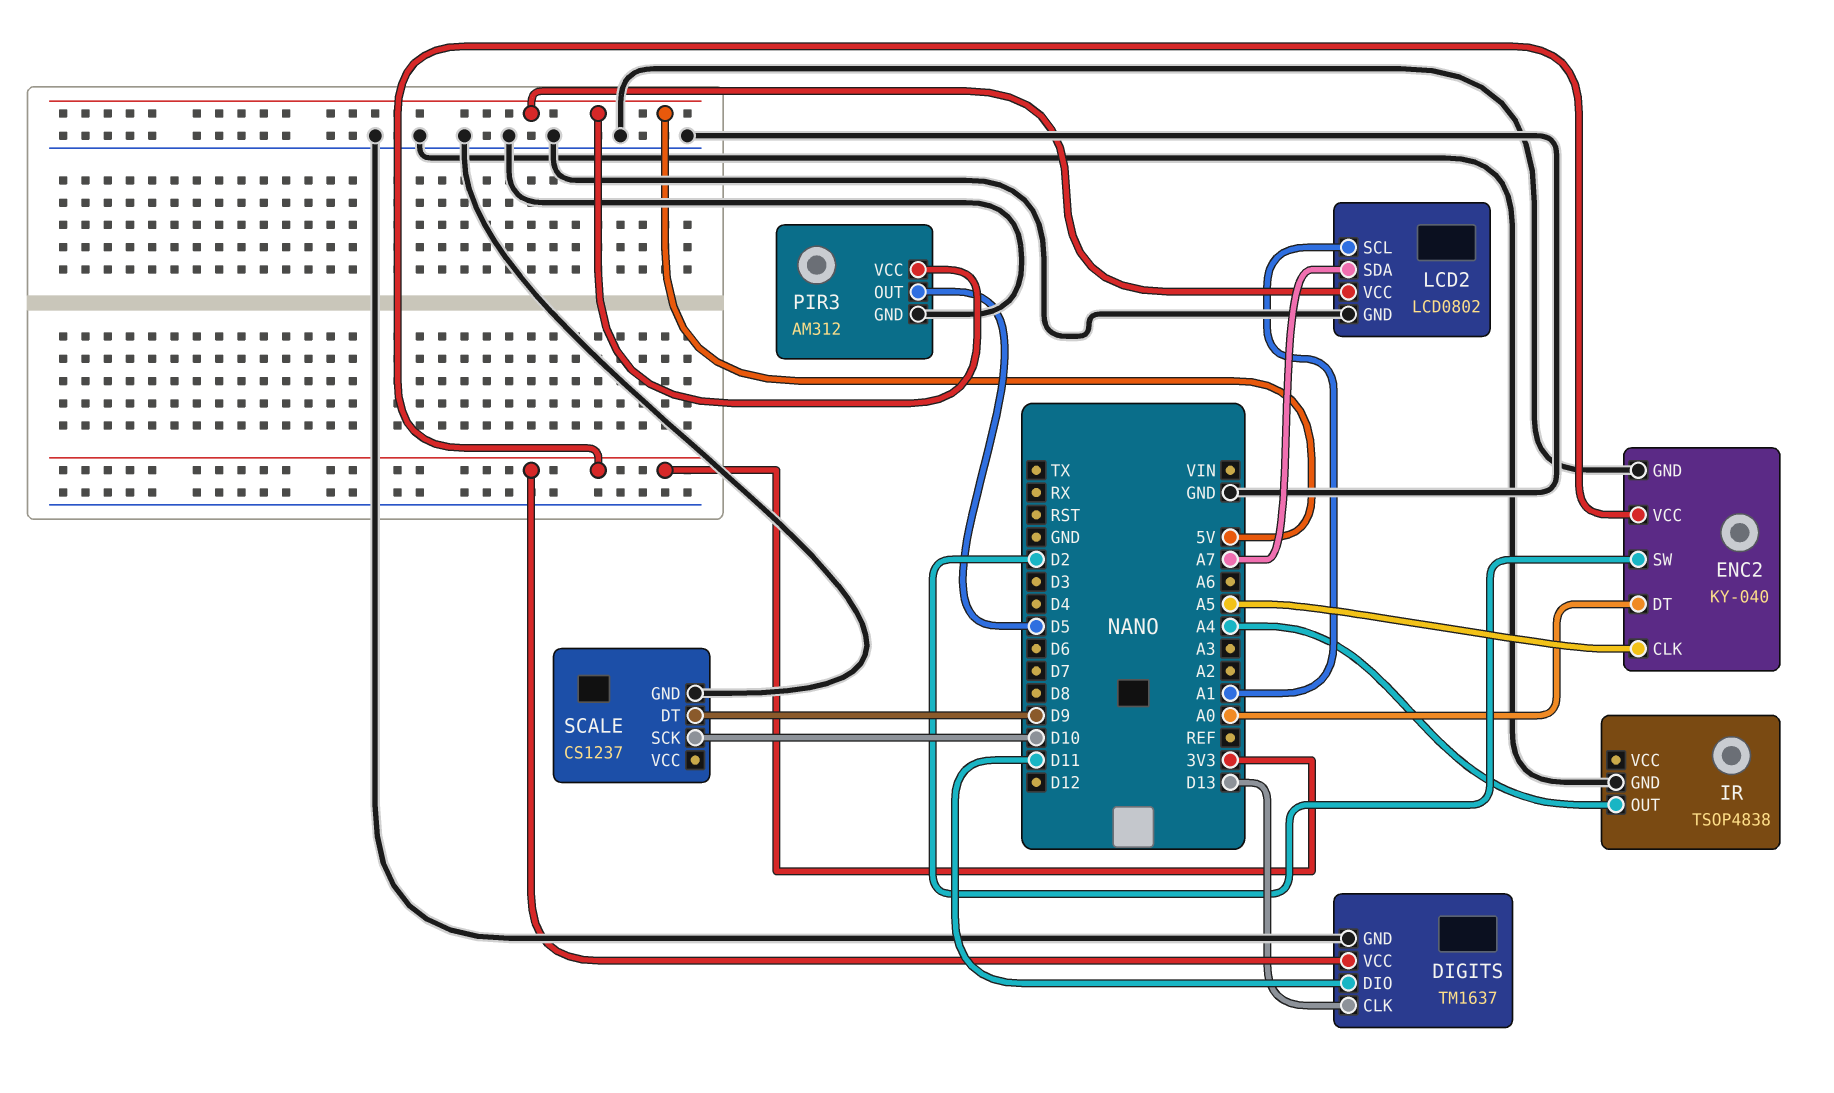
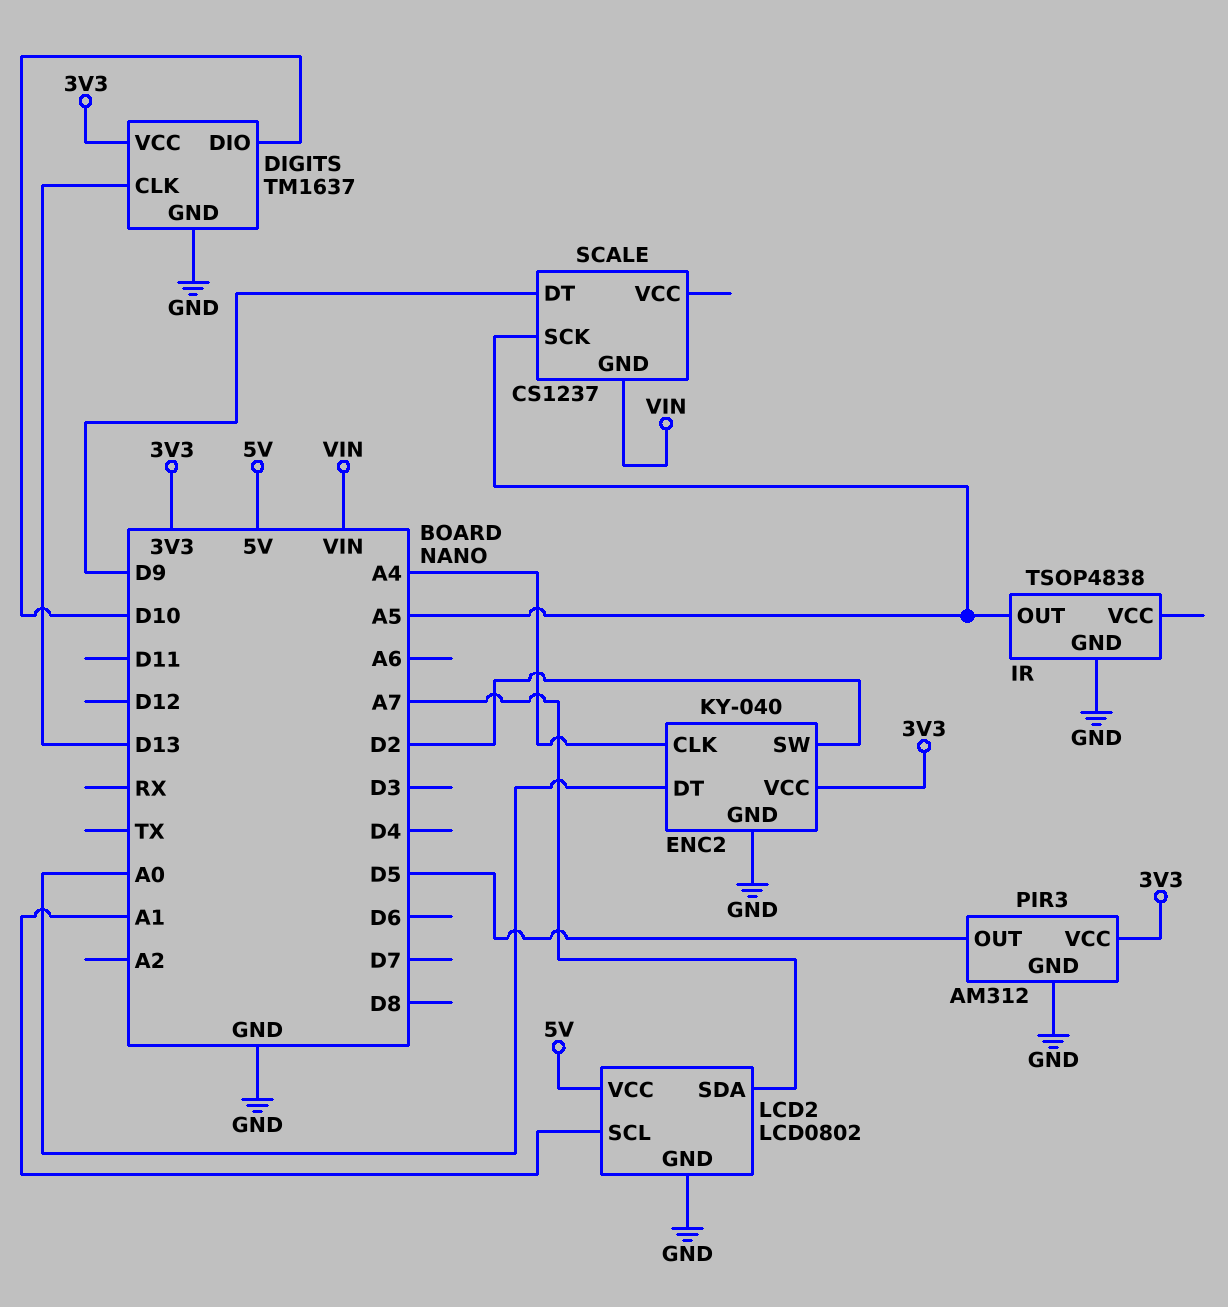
DIGITS pin DIO: D11 -> D10
ENC2 pin CLK: A5 -> A4
IR pin OUT: A4 -> A5
PIR3 pin VCC: 5V -> 3V3
SCALE pin GND: GND -> VIN
SCALE pin SCK: D10 -> A5

